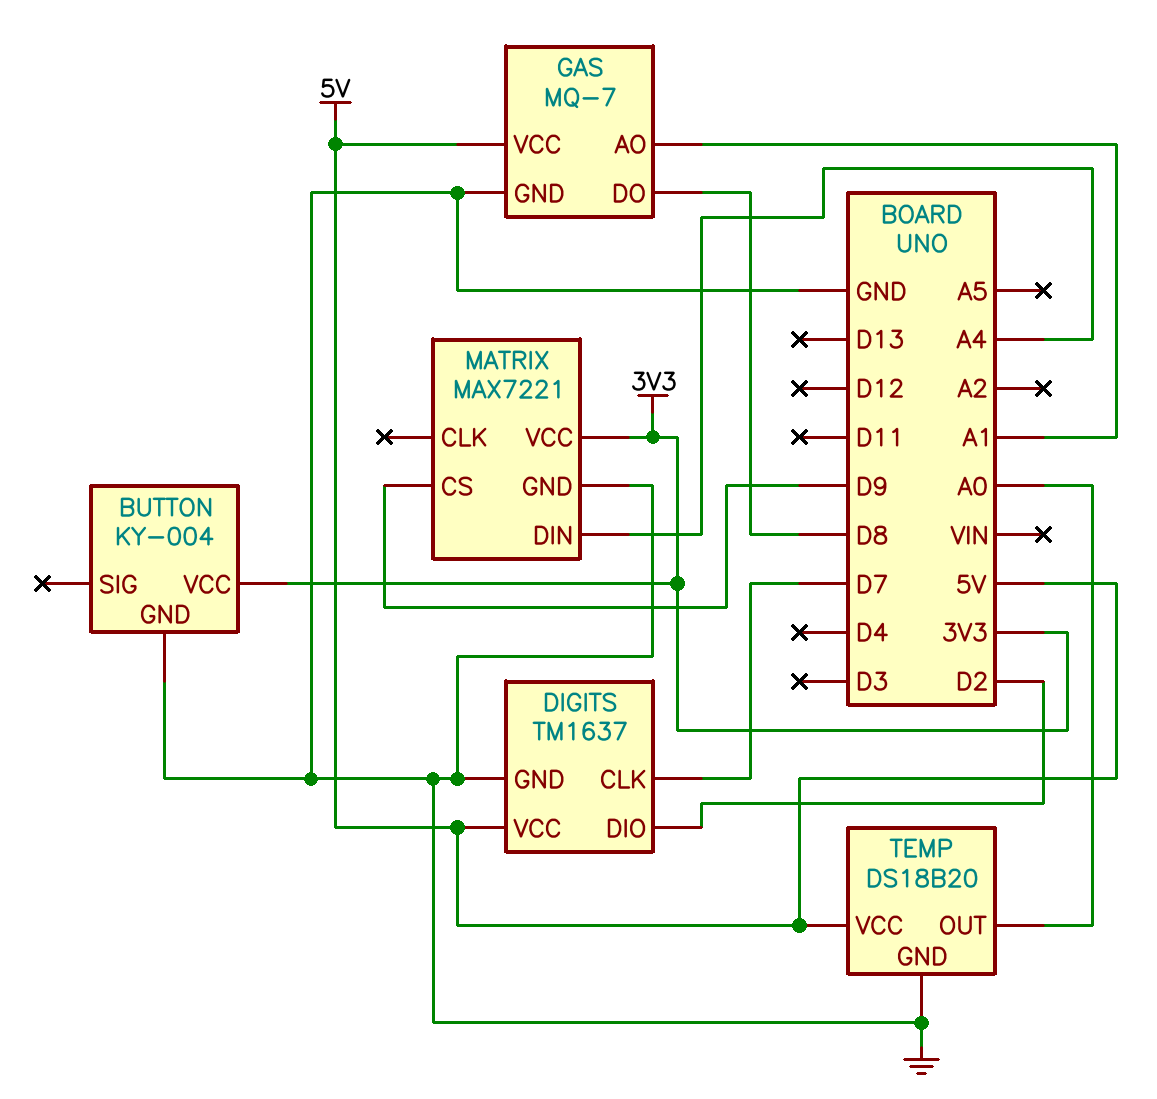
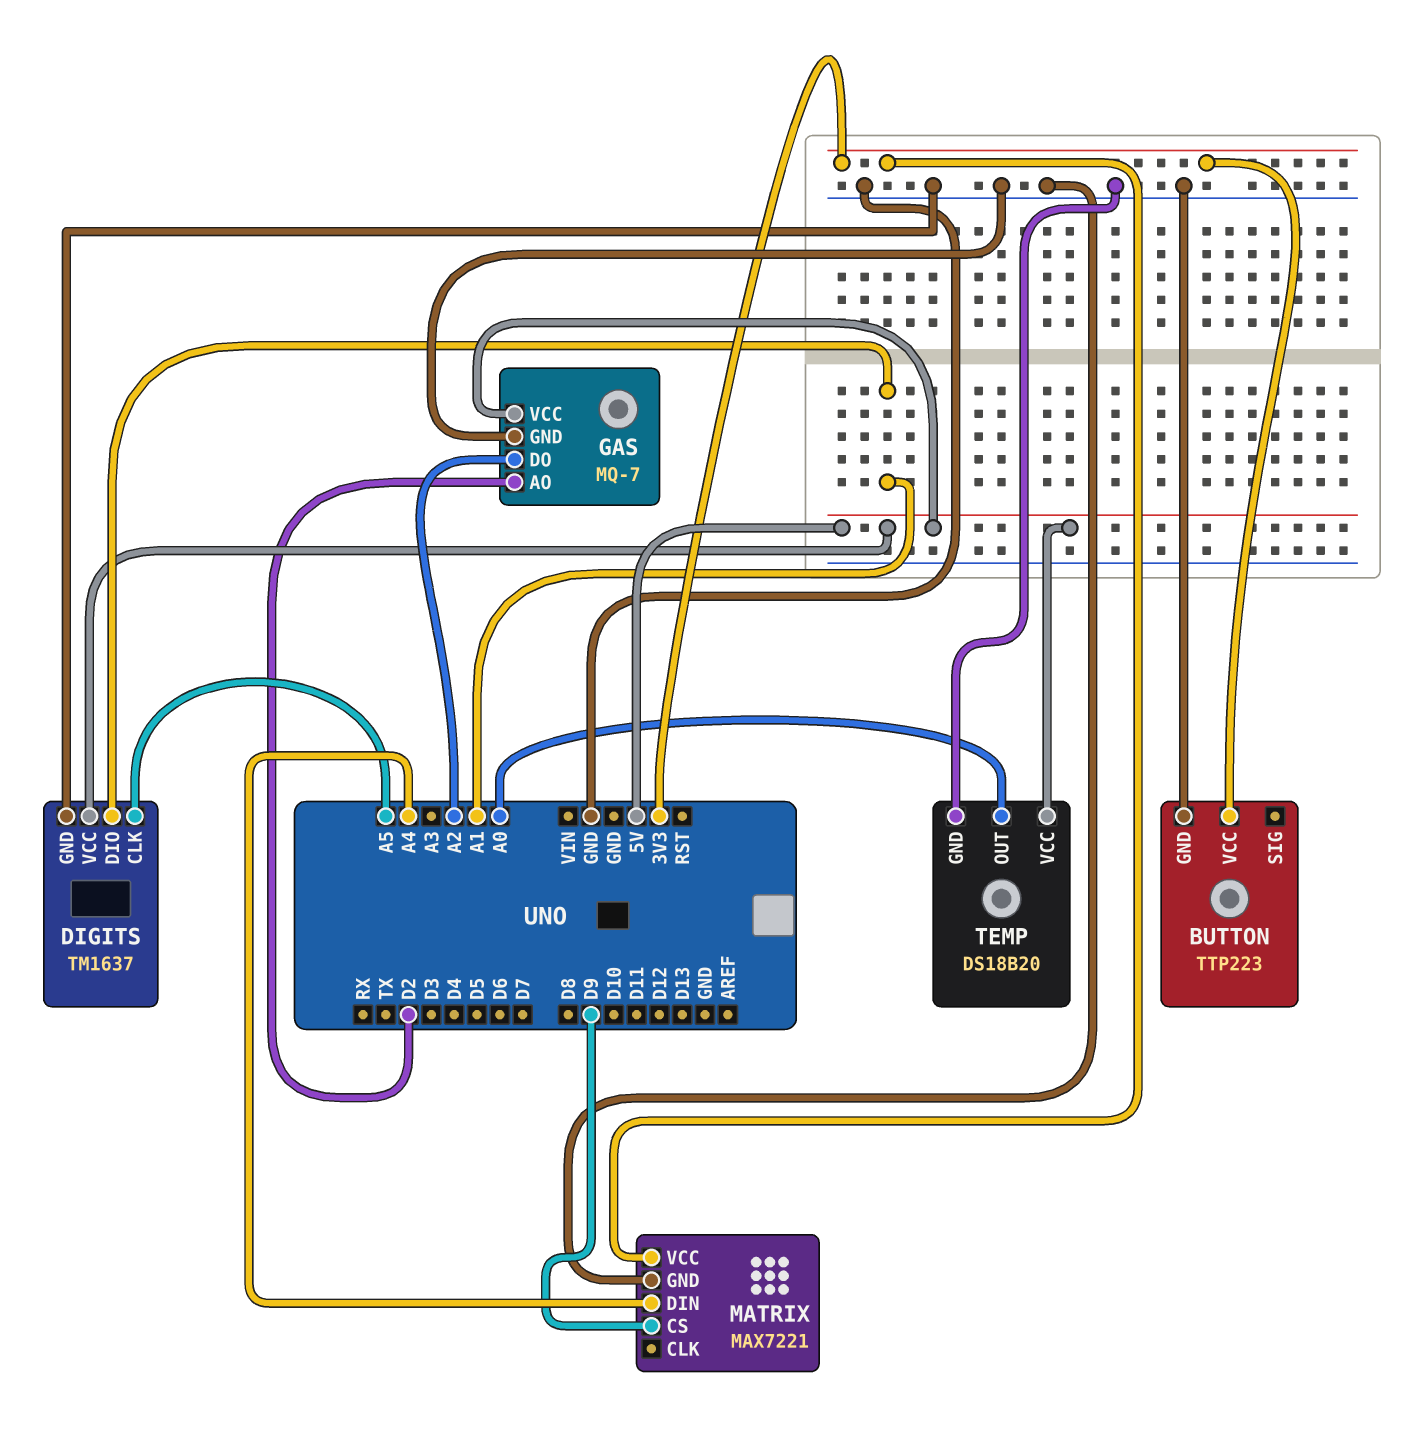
BUTTON: KY-004 -> TTP223
DIGITS pin CLK: D7 -> A5
DIGITS pin DIO: D2 -> A1
GAS pin AO: A1 -> D2
GAS pin DO: D8 -> A2

